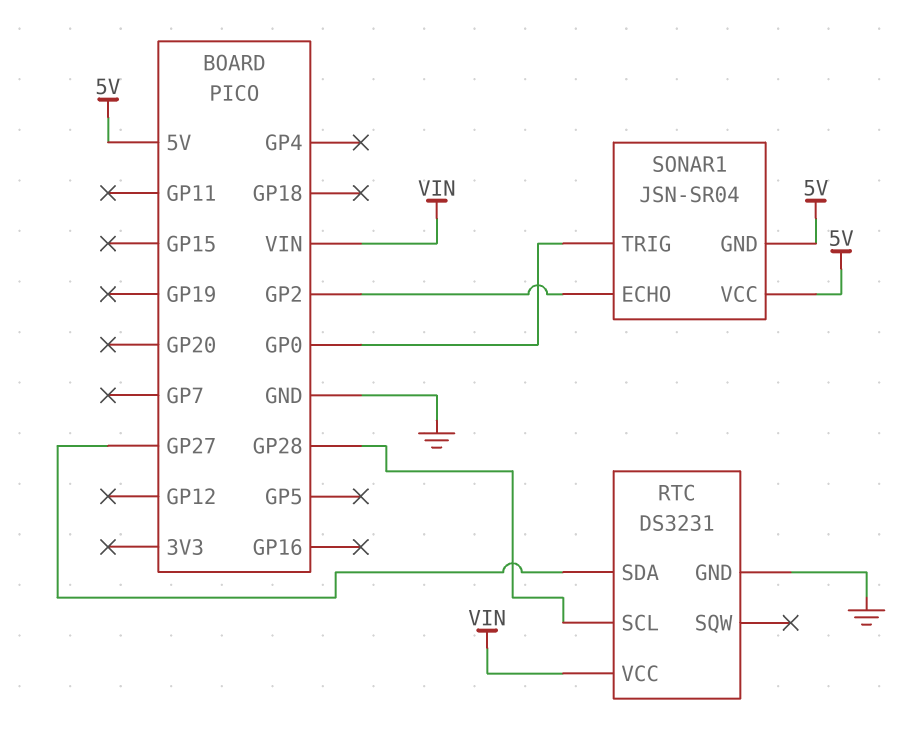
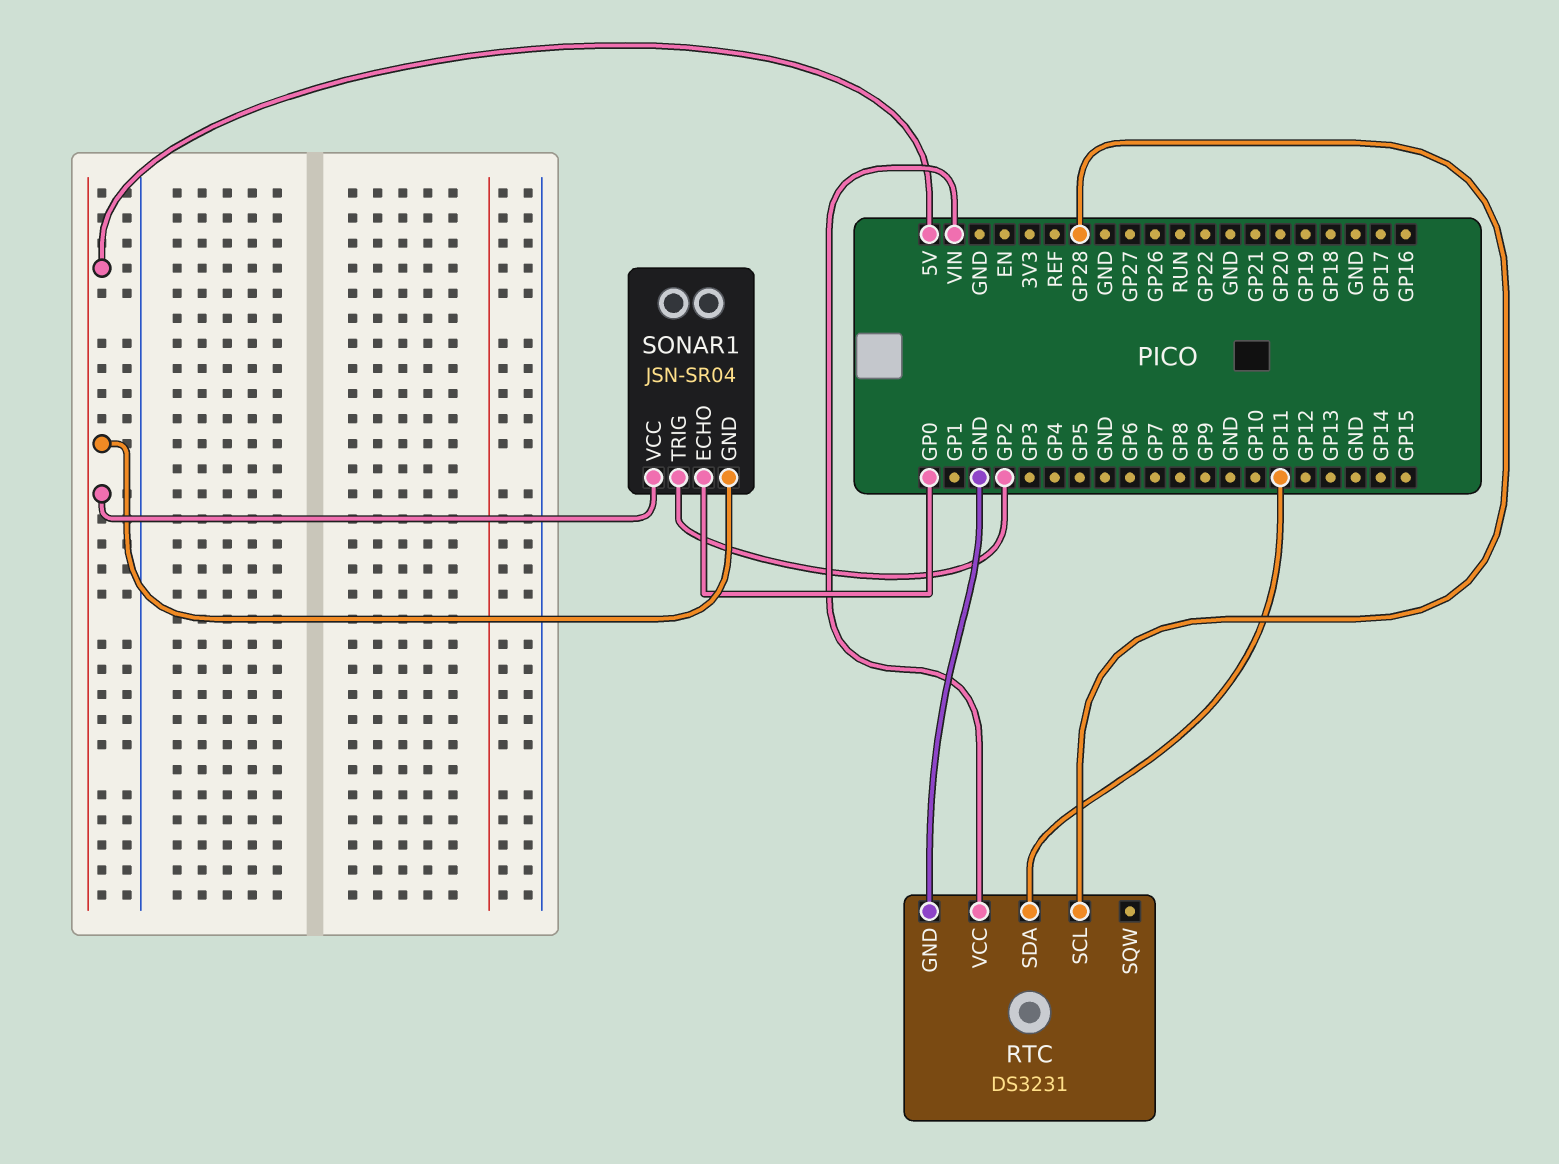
RTC pin SDA: GP27 -> GP11
SONAR1 pin ECHO: GP2 -> GP0
SONAR1 pin TRIG: GP0 -> GP2

